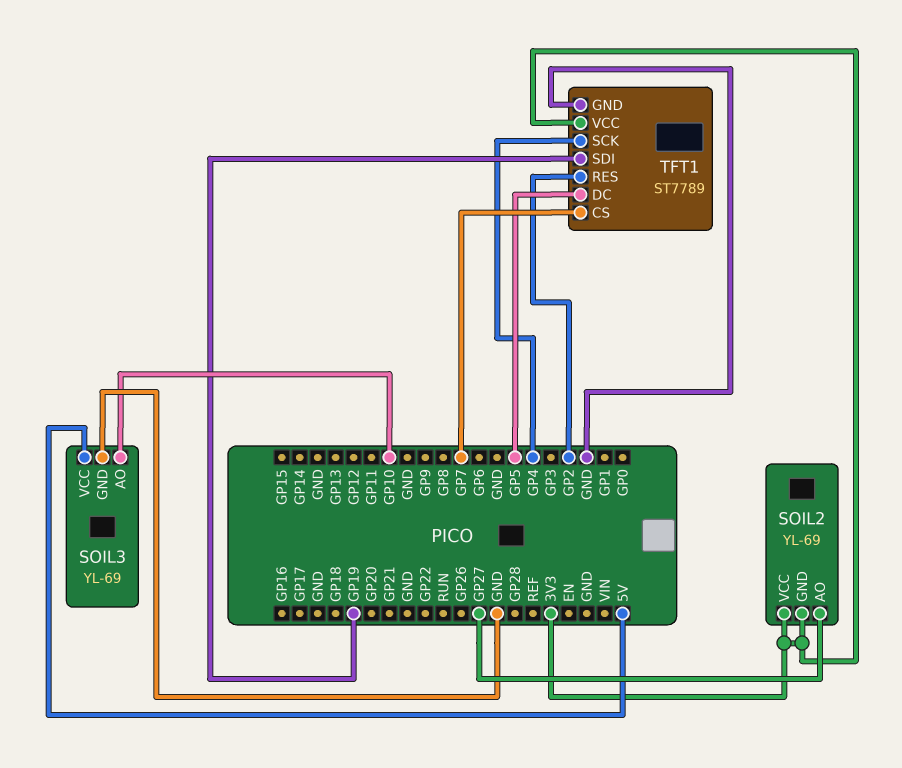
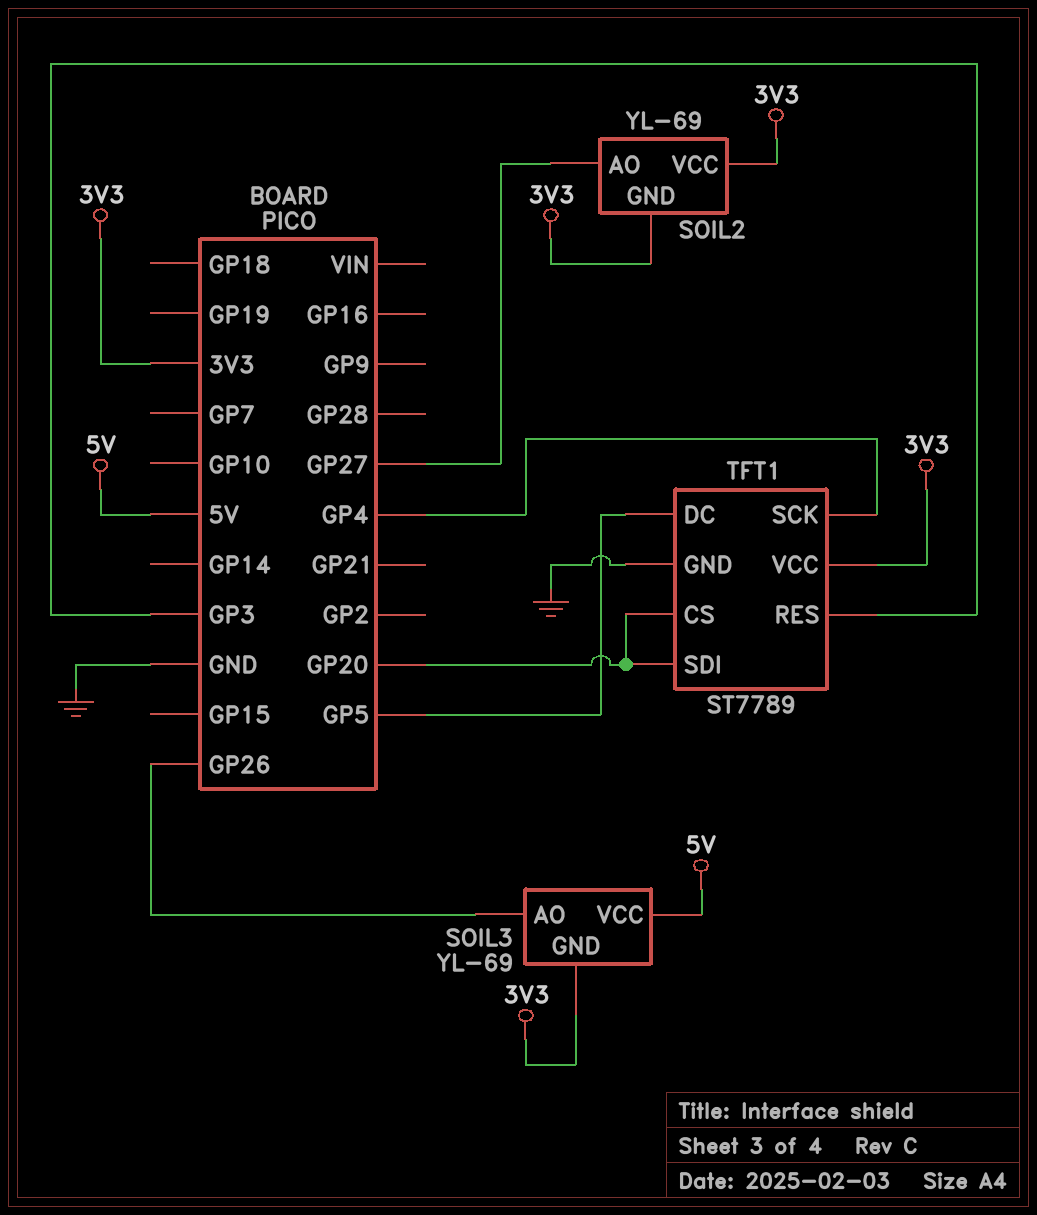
SOIL3 pin AO: GP10 -> GP26
SOIL3 pin GND: GND -> 3V3
TFT1 pin CS: GP7 -> GP20
TFT1 pin RES: GP2 -> GP3
TFT1 pin SDI: GP19 -> GP20

